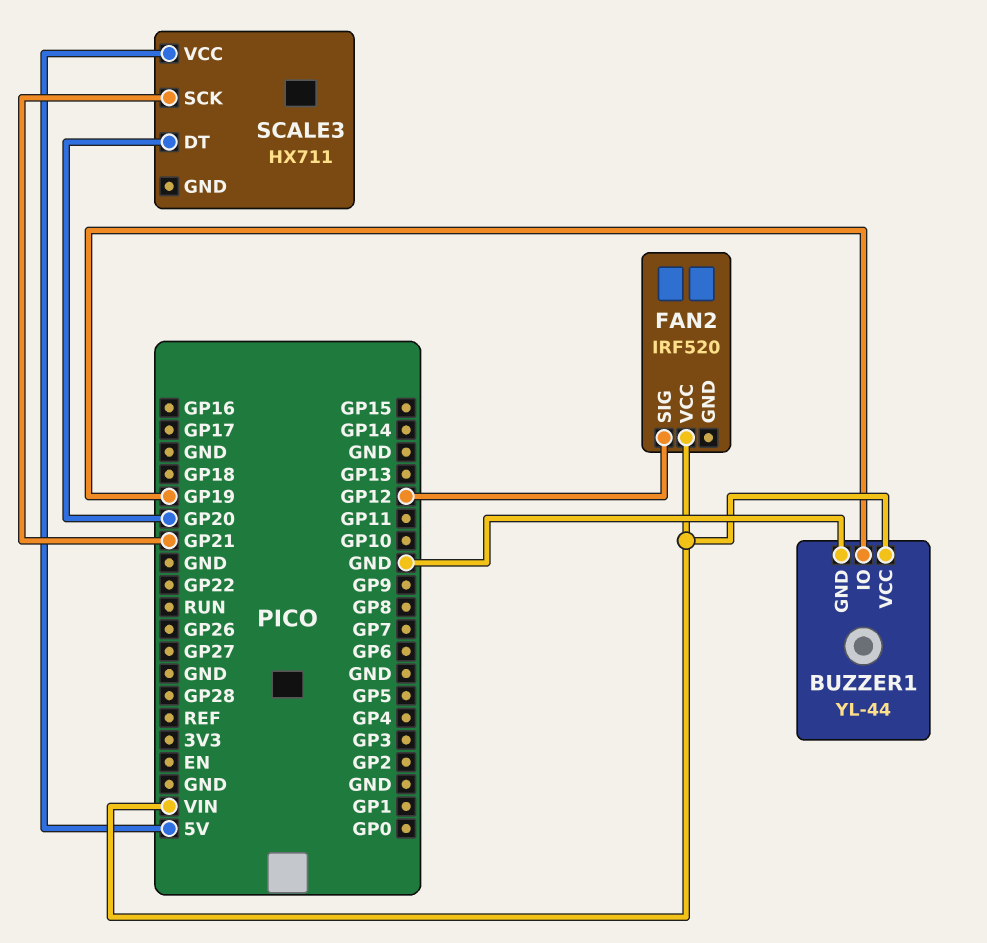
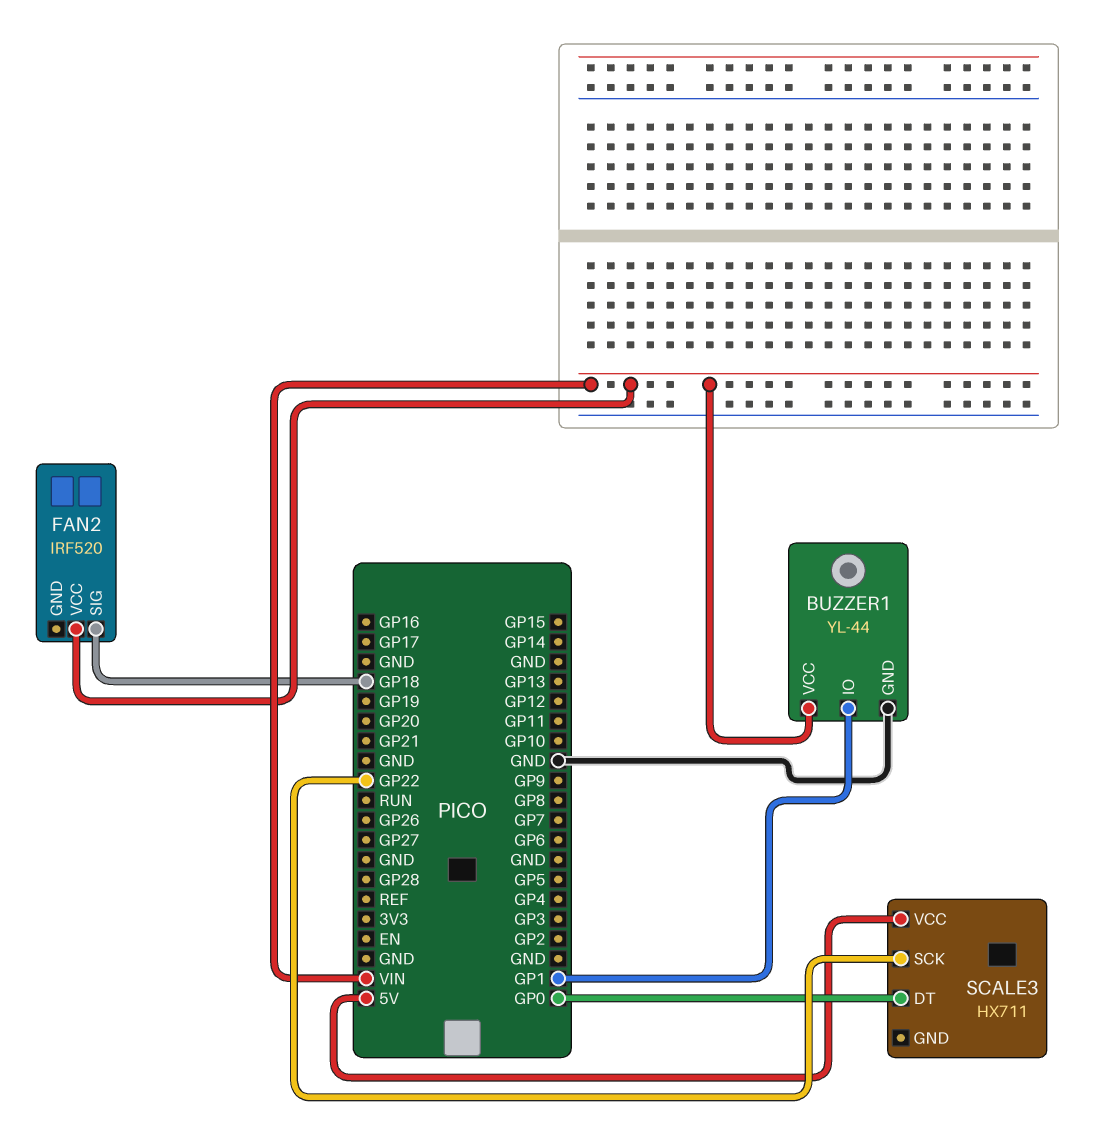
BUZZER1 pin IO: GP19 -> GP1
FAN2 pin SIG: GP12 -> GP18
SCALE3 pin DT: GP20 -> GP0
SCALE3 pin SCK: GP21 -> GP22

